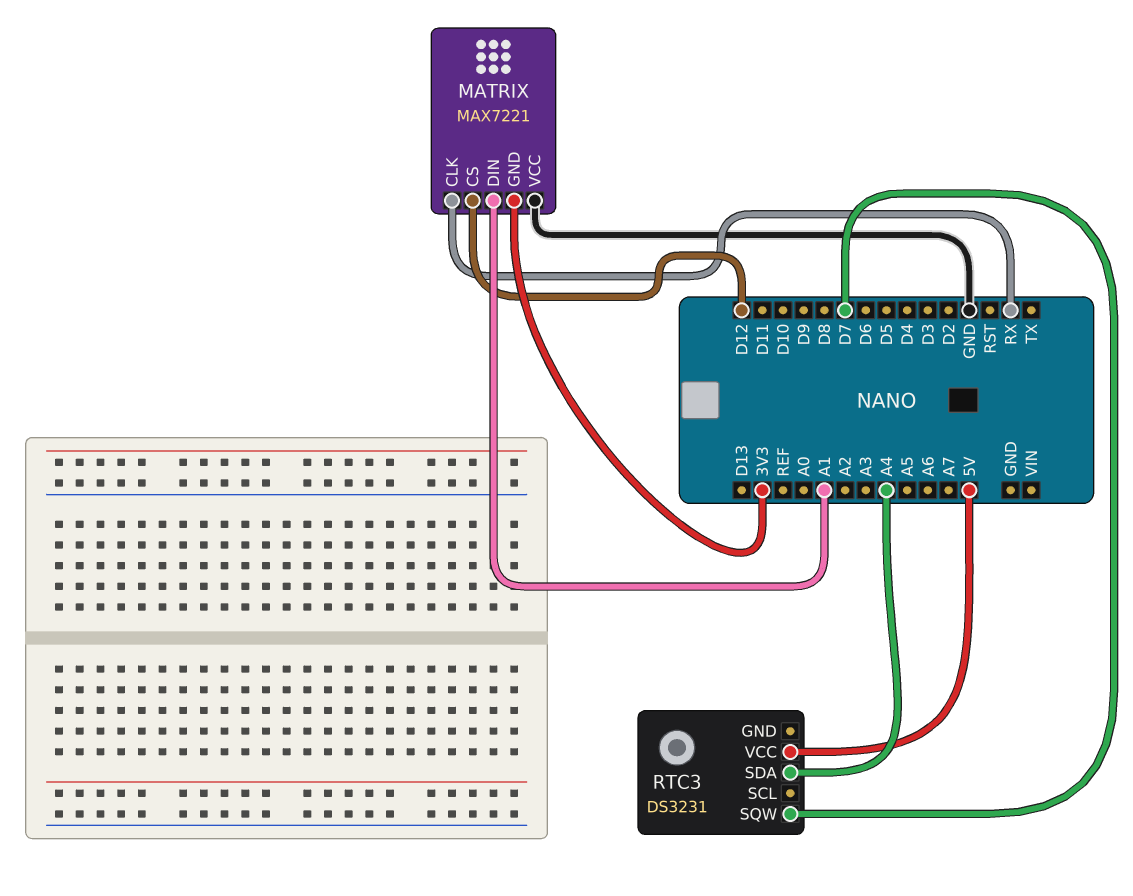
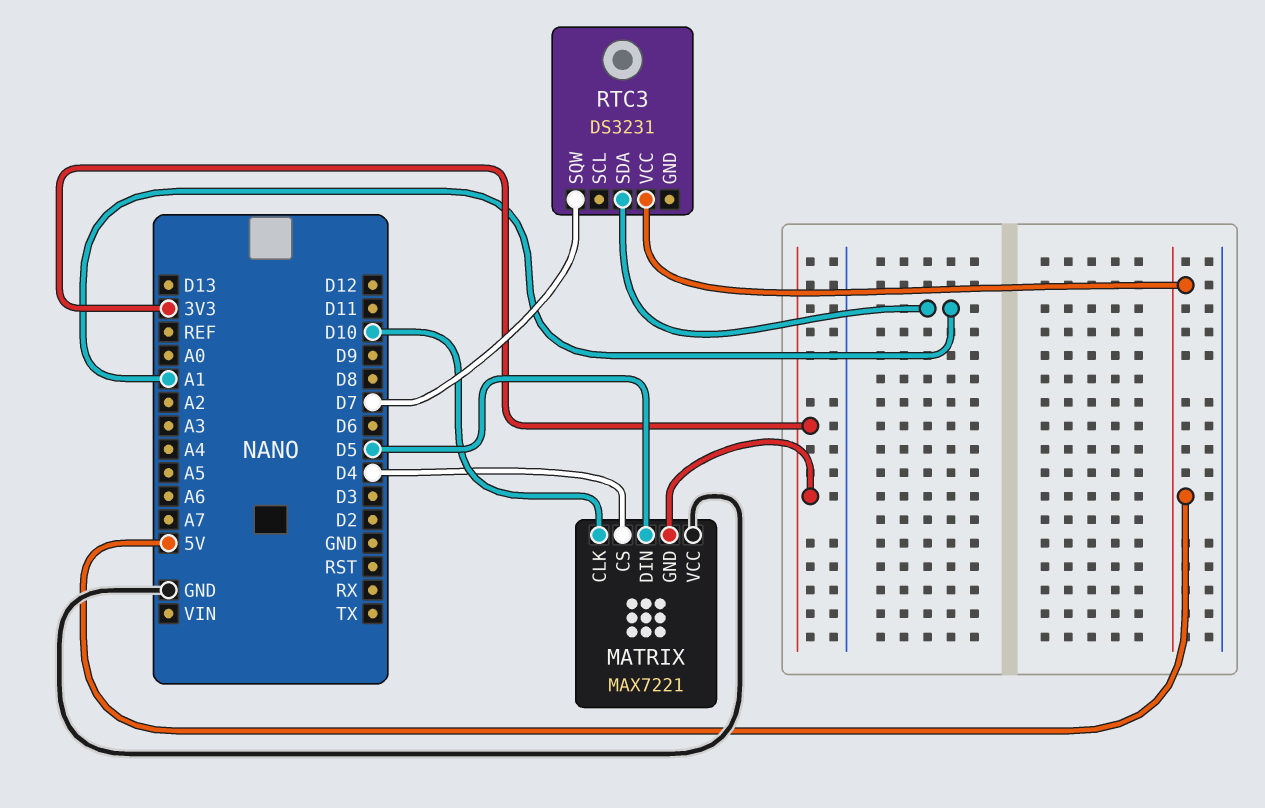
MATRIX pin CLK: RX -> D10
MATRIX pin CS: D12 -> D4
MATRIX pin DIN: A1 -> D5
RTC3 pin SDA: A4 -> A1

